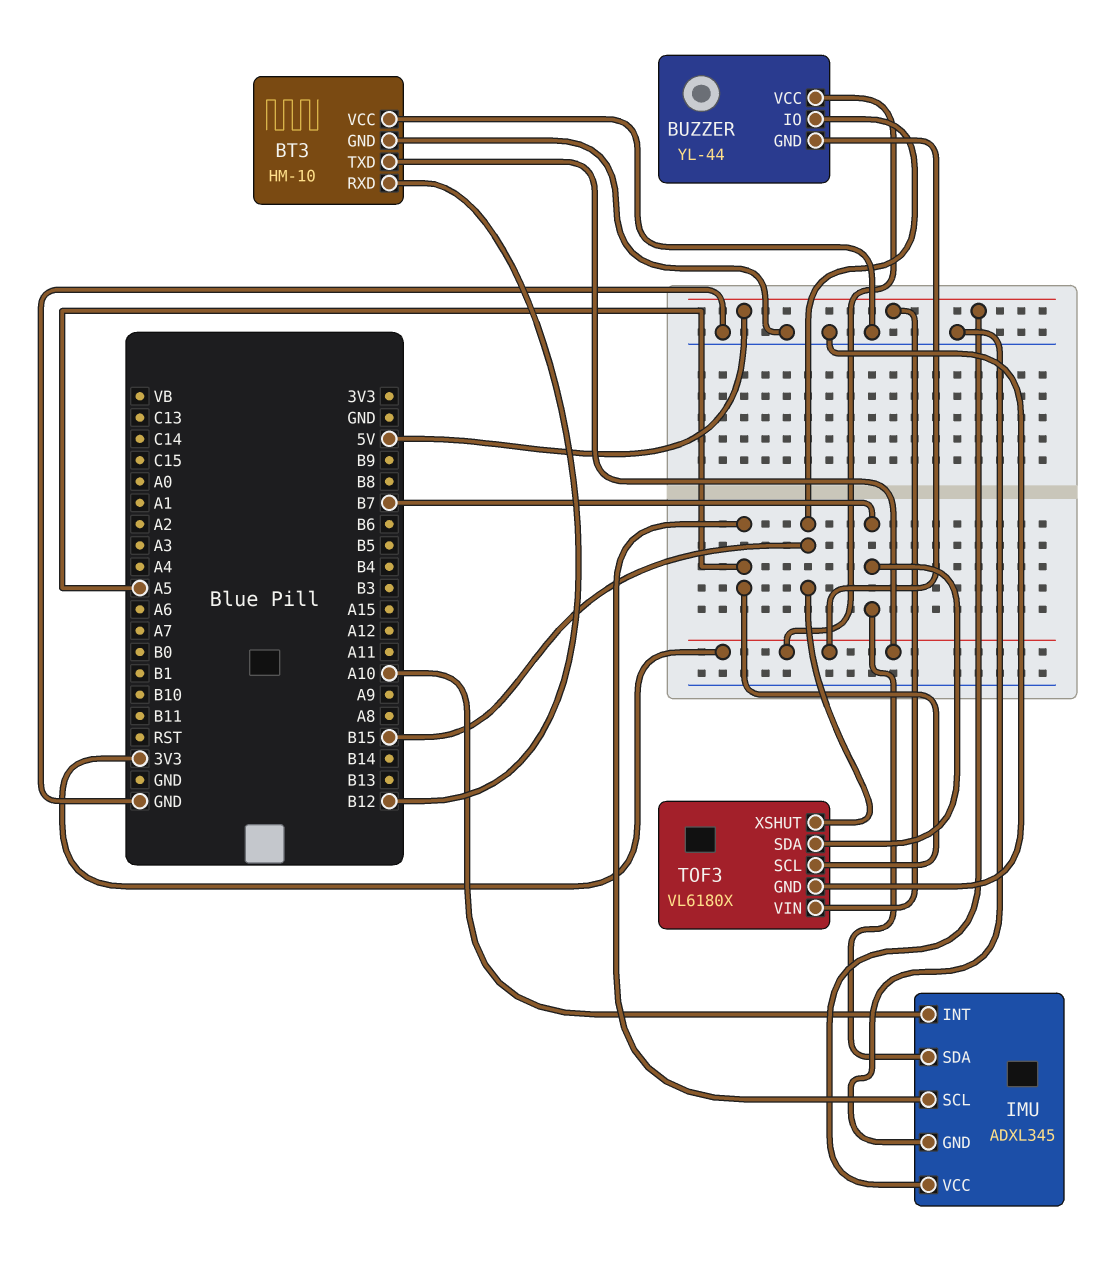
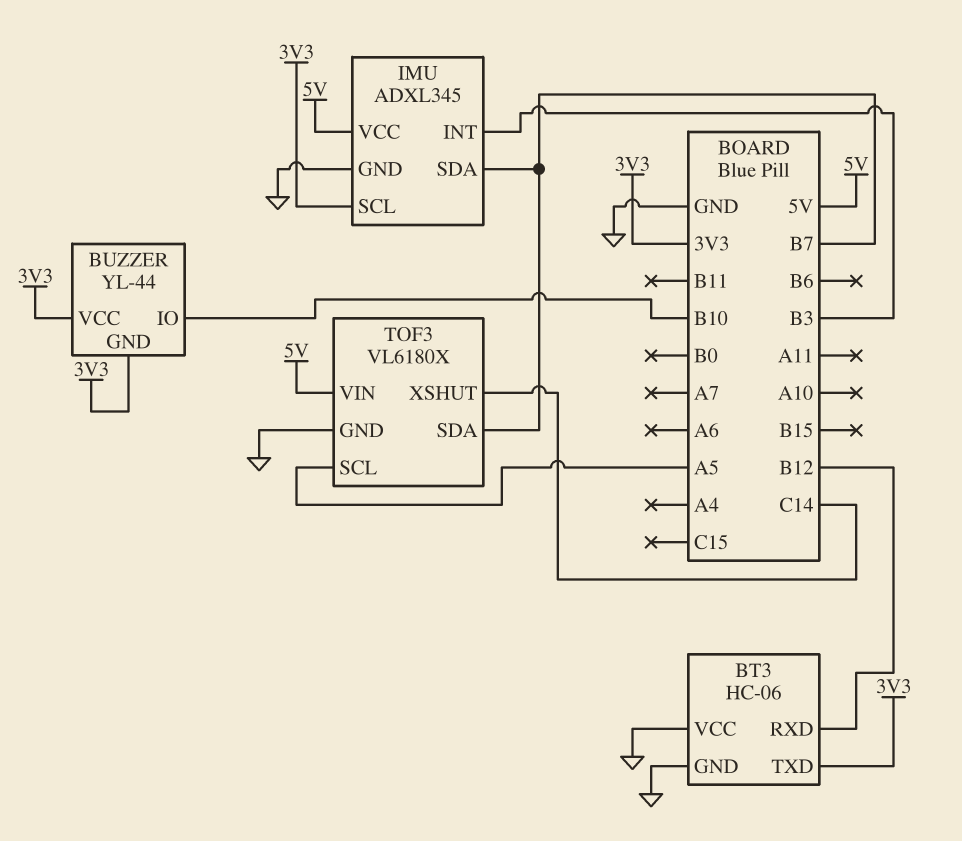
BT3: HM-10 -> HC-06
BUZZER pin IO: B15 -> B10
IMU pin INT: A10 -> B3
IMU pin SCL: A5 -> 3V3
TOF3 pin XSHUT: B15 -> C14

